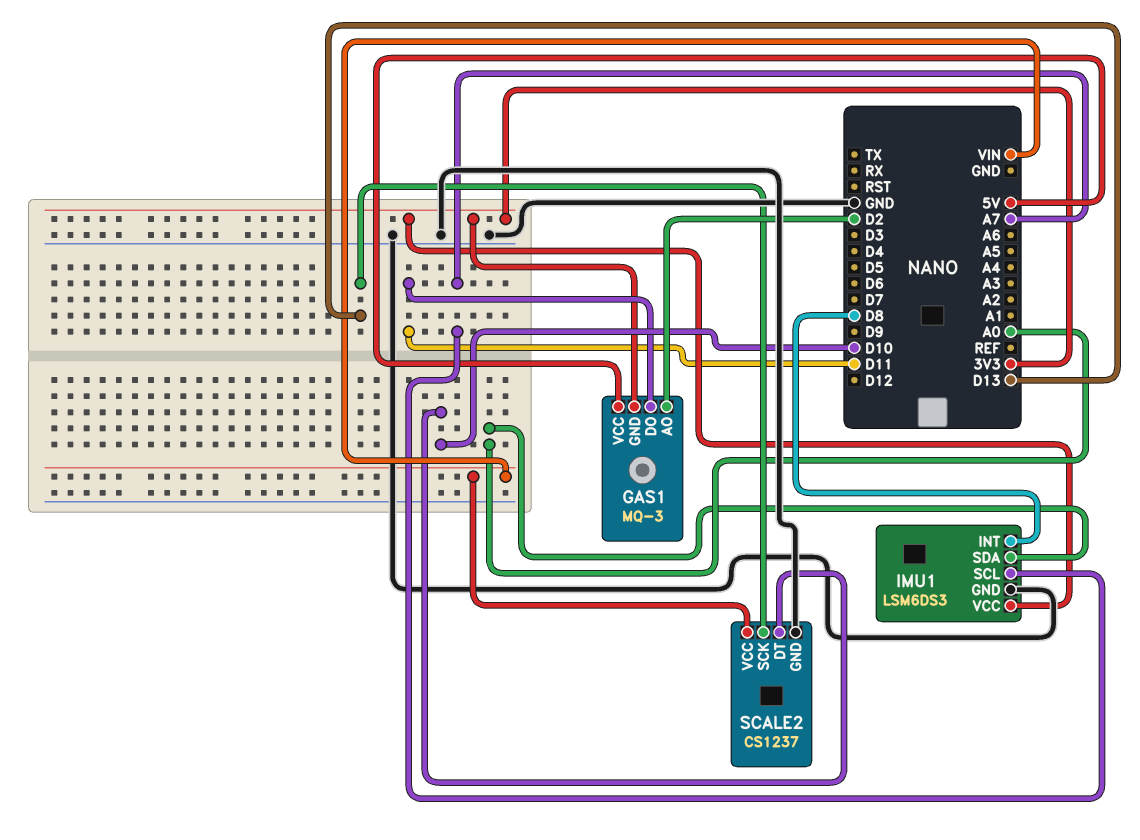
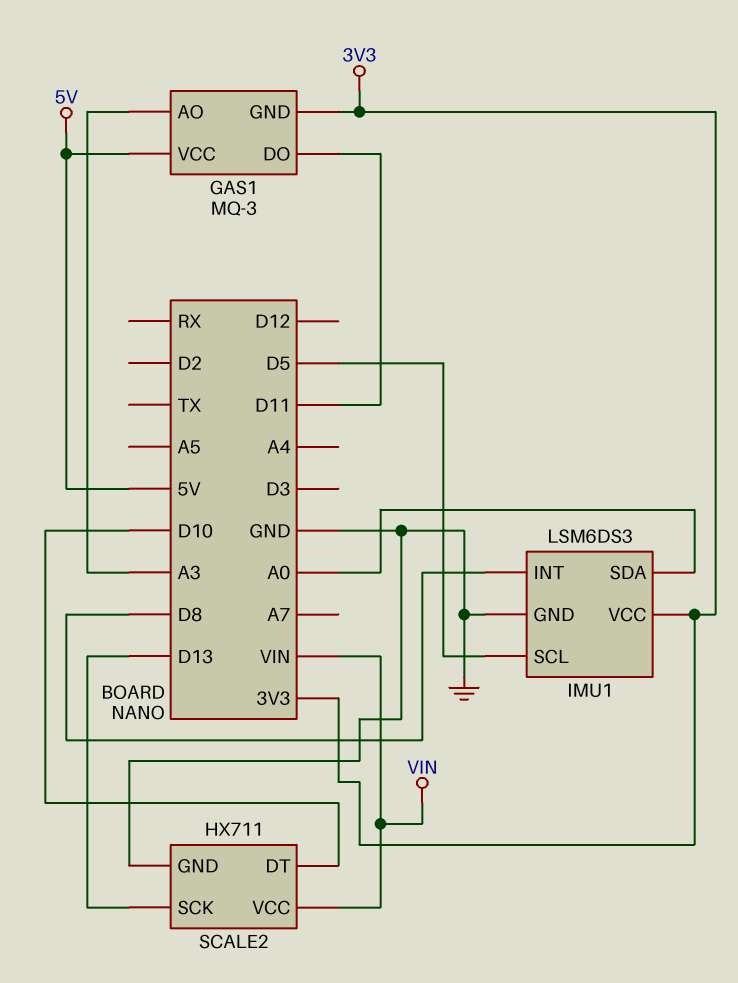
GAS1 pin AO: D2 -> A3
IMU1 pin SCL: A7 -> D5
SCALE2: CS1237 -> HX711

